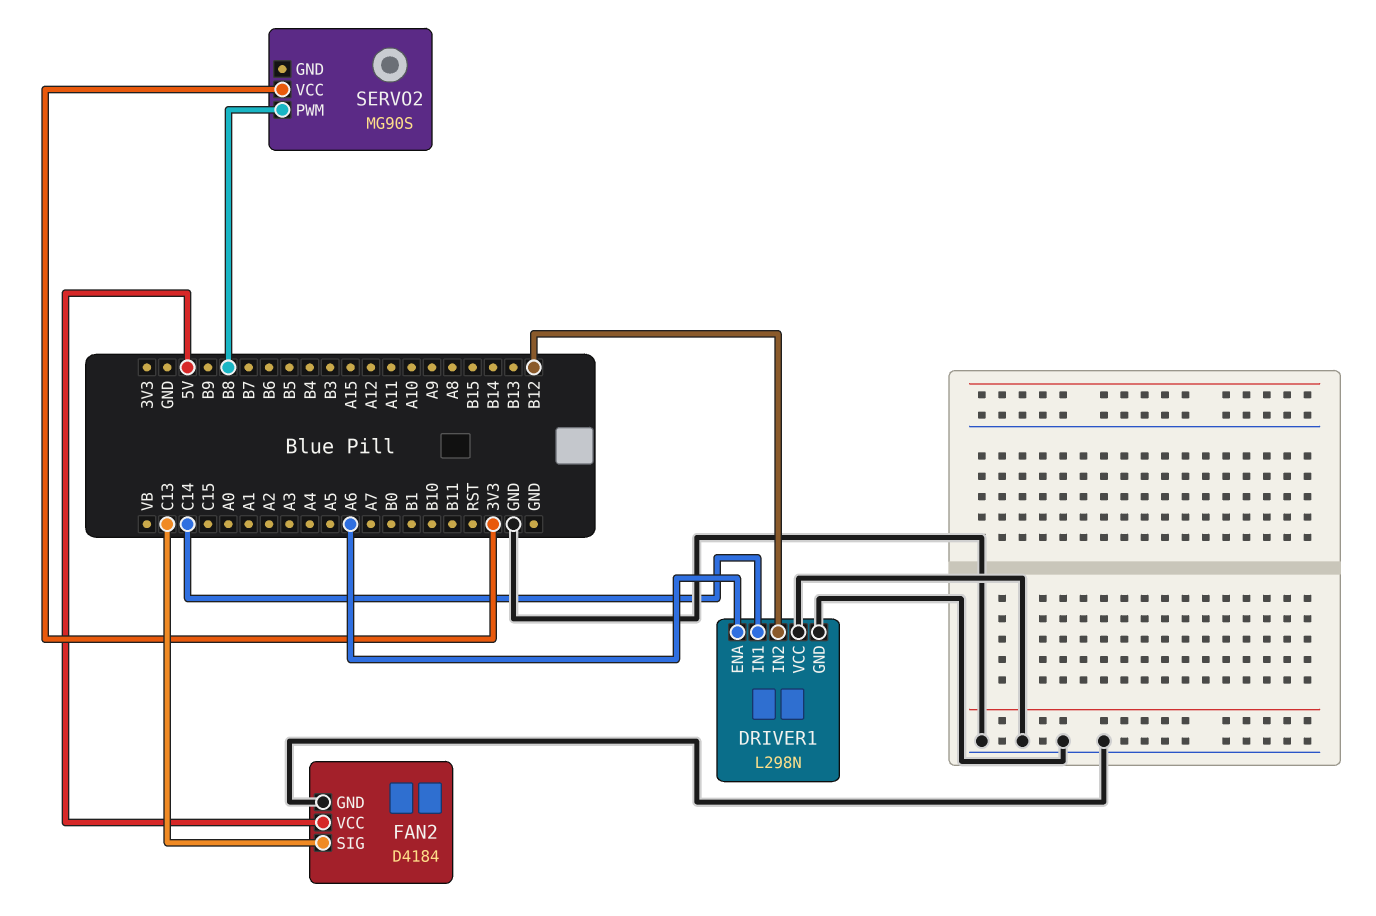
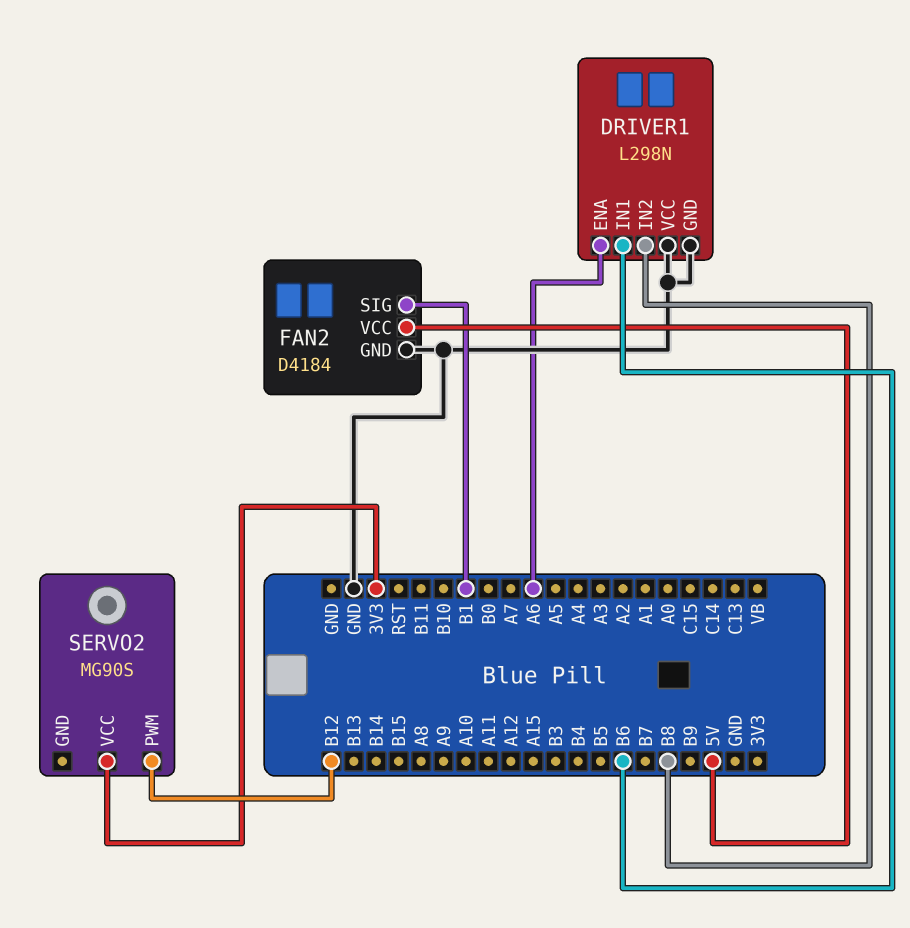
DRIVER1 pin IN1: C14 -> B6
DRIVER1 pin IN2: B12 -> B8
FAN2 pin SIG: C13 -> B1
SERVO2 pin PWM: B8 -> B12

